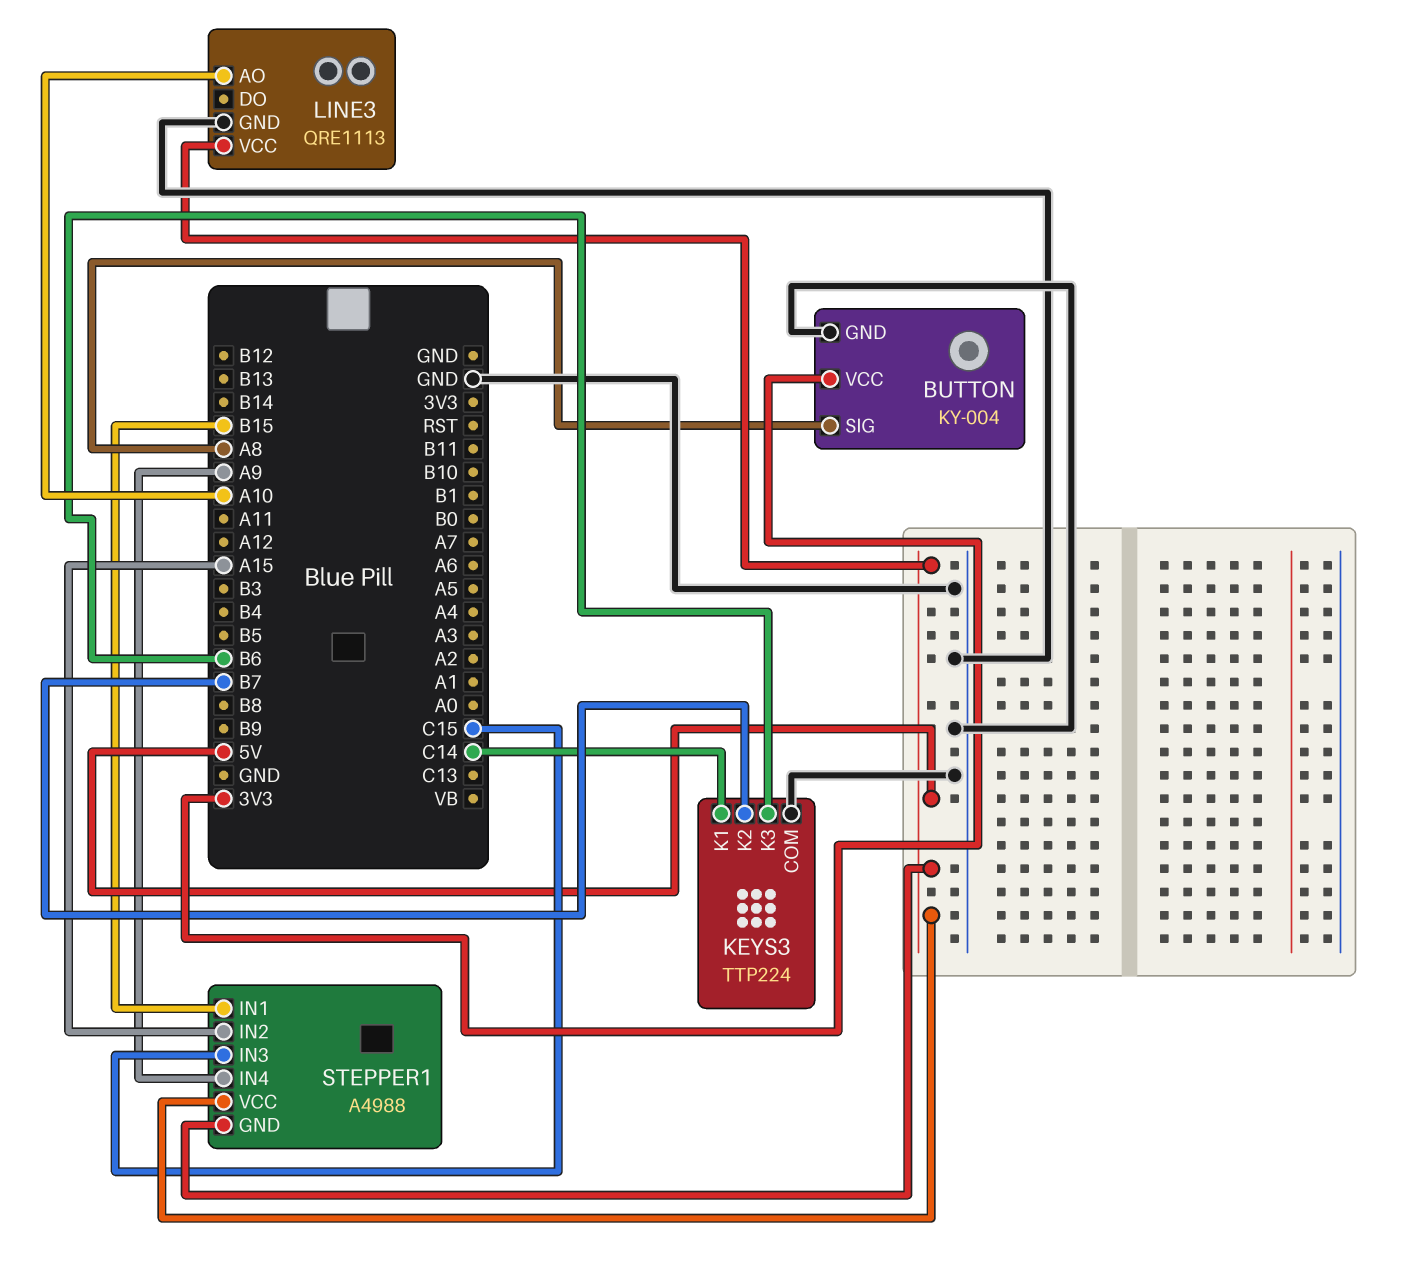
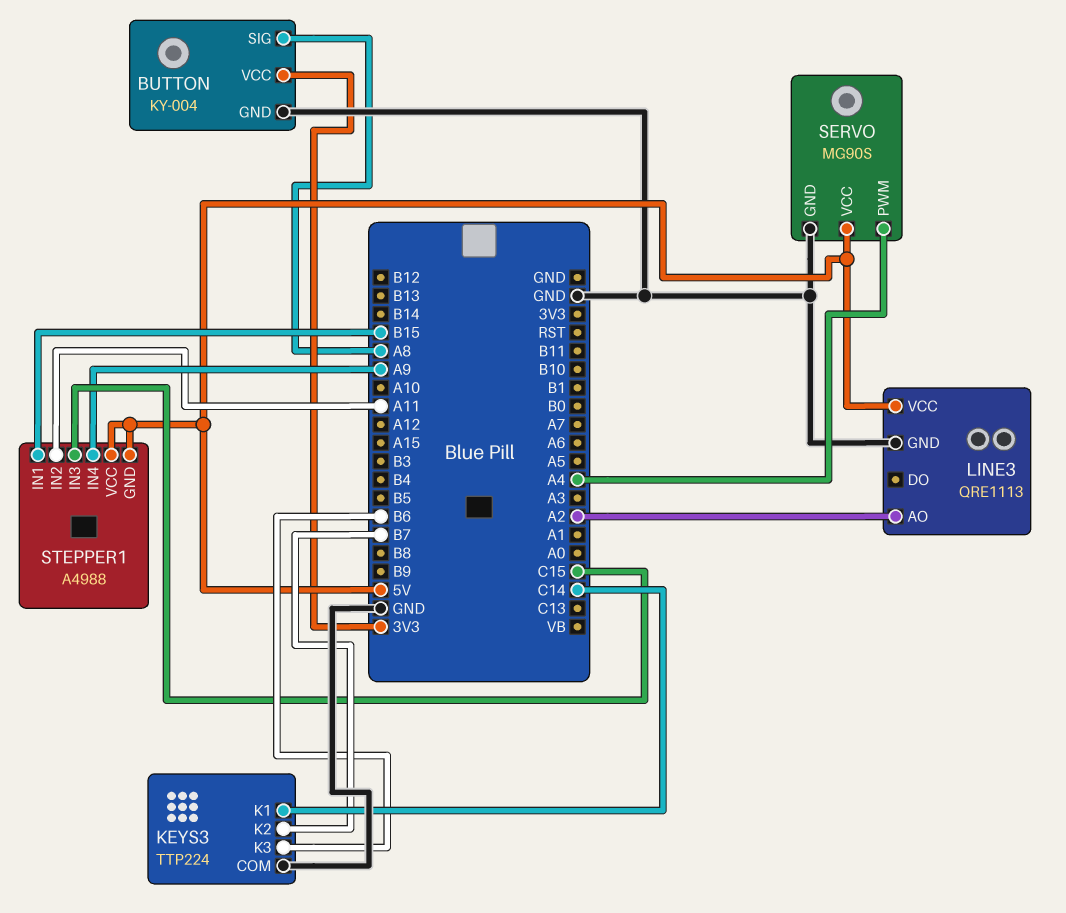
LINE3 pin AO: A10 -> A2
SERVO: none -> MG90S
SERVO pin GND: none -> GND
SERVO pin PWM: none -> A4
SERVO pin VCC: none -> 5V
STEPPER1 pin IN2: A15 -> A11

